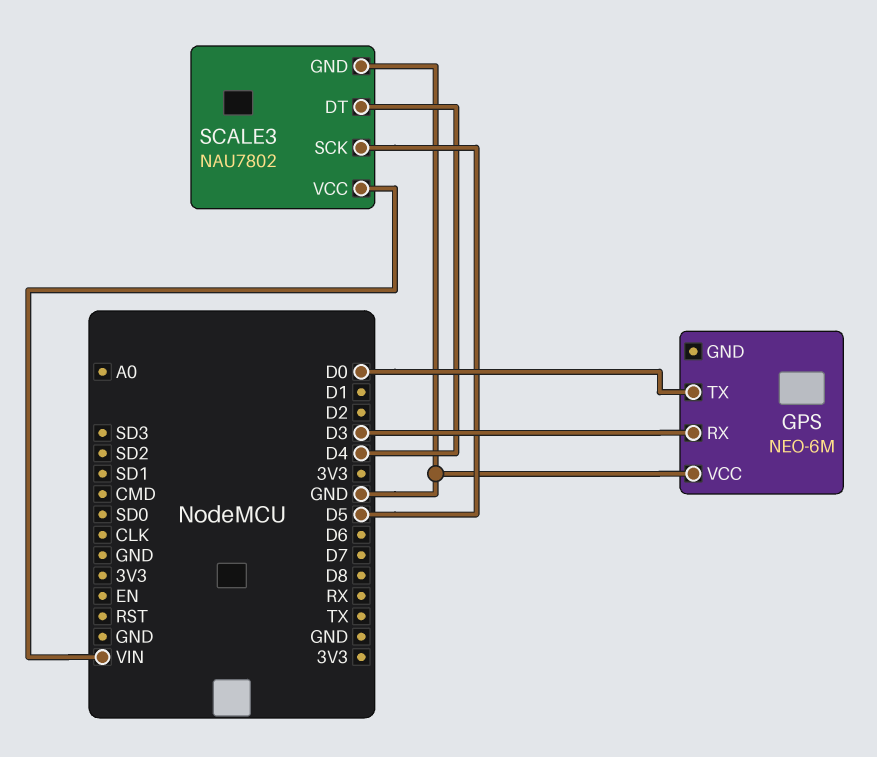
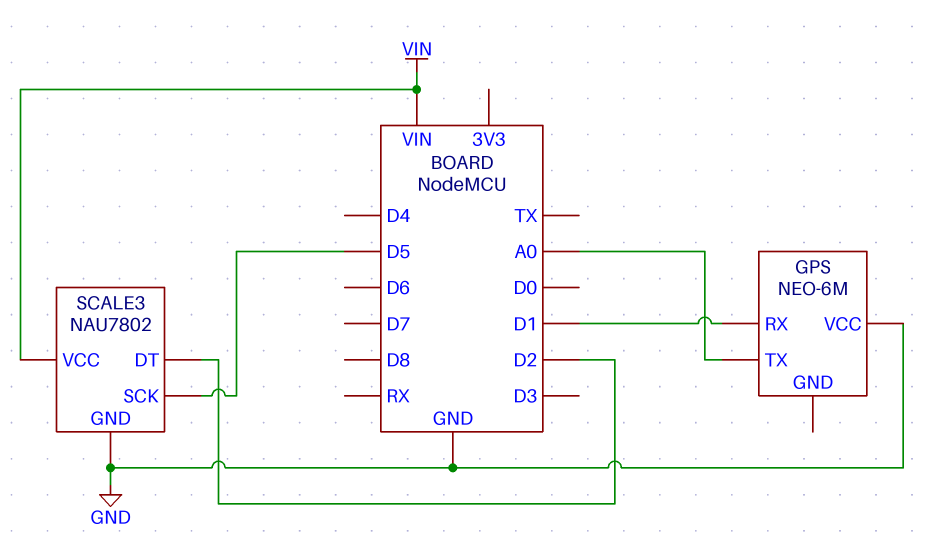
GPS pin RX: D3 -> D1
GPS pin TX: D0 -> A0
SCALE3 pin DT: D4 -> D2

